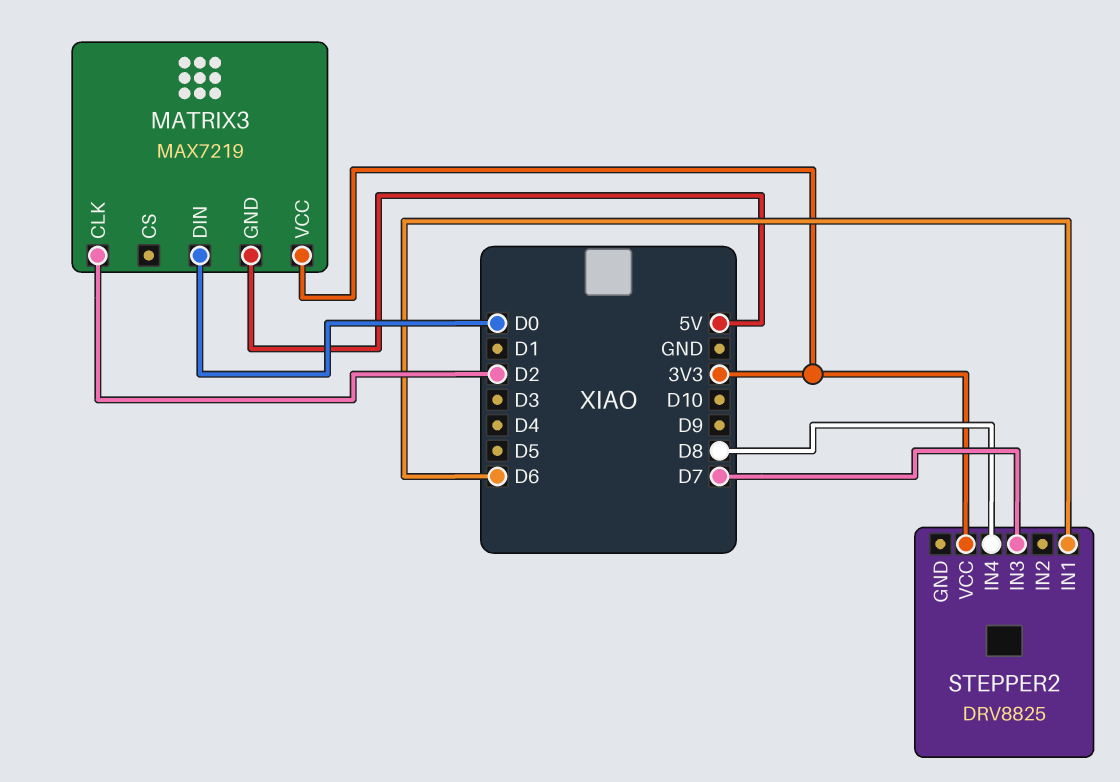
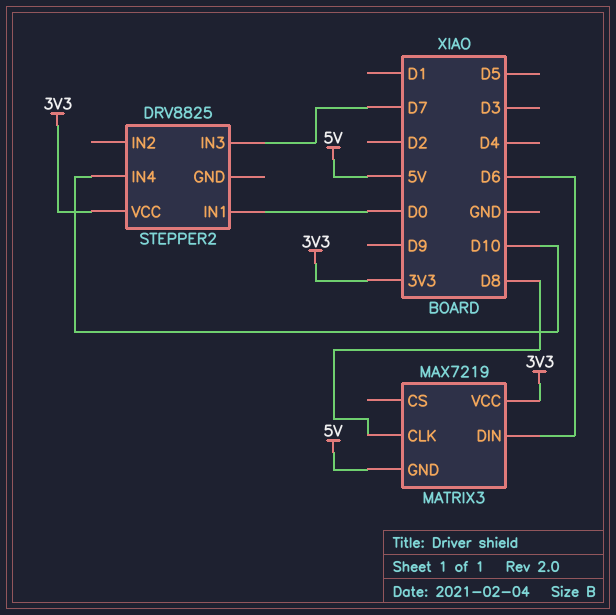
MATRIX3 pin CLK: D2 -> D8
MATRIX3 pin DIN: D0 -> D6
STEPPER2 pin IN1: D6 -> D0
STEPPER2 pin IN4: D8 -> D10

